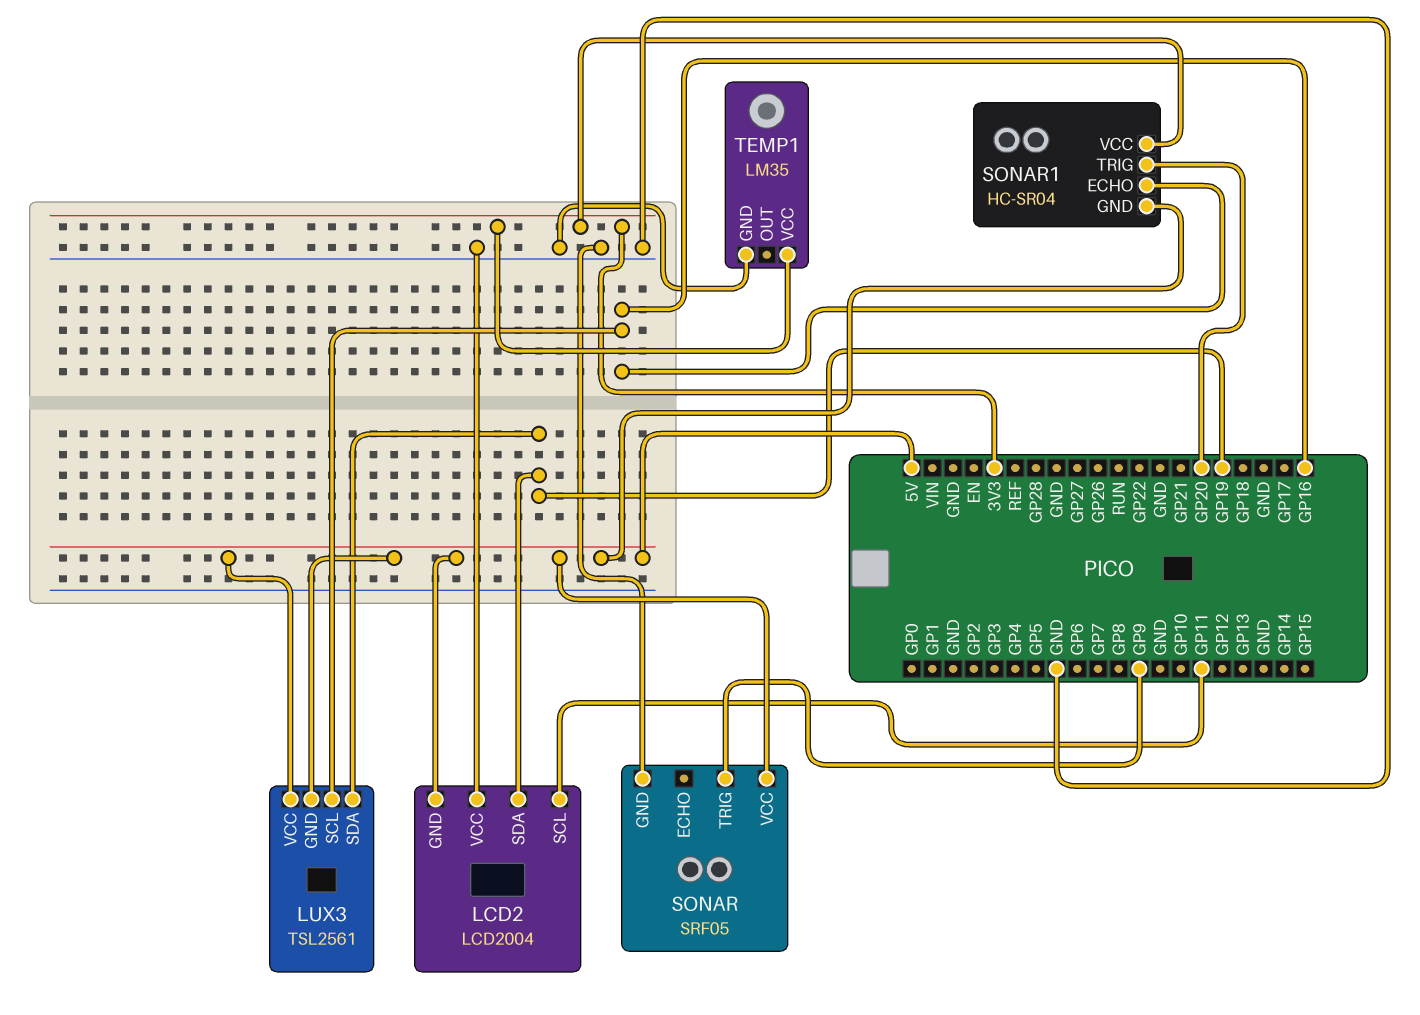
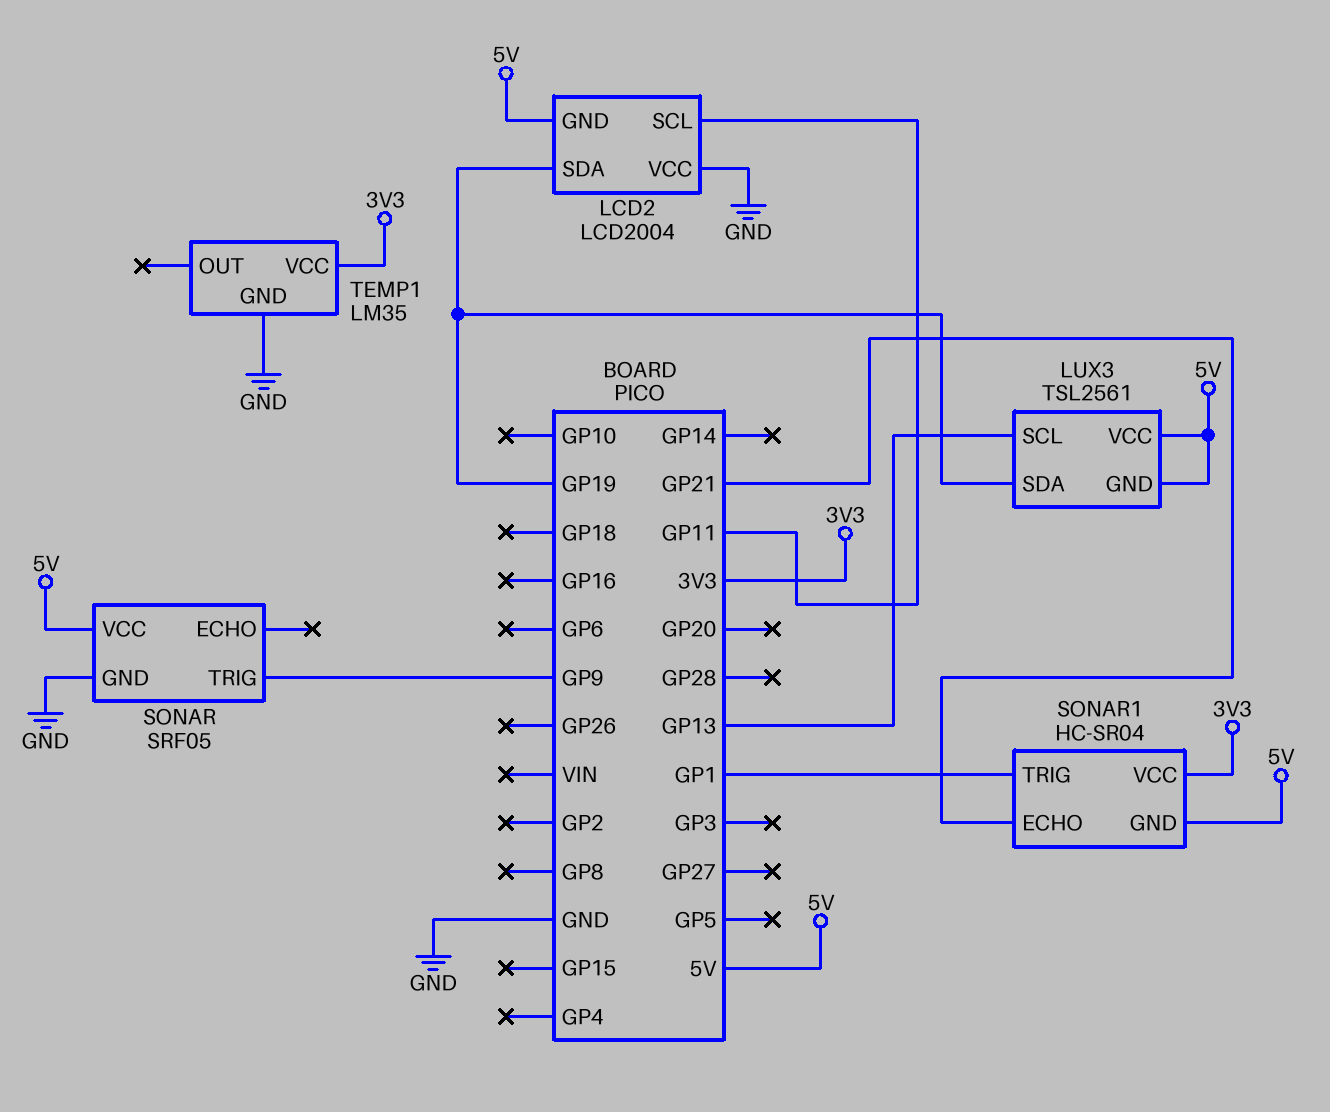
LUX3 pin SCL: GP16 -> GP13
SONAR1 pin ECHO: GP16 -> GP21
SONAR1 pin TRIG: GP20 -> GP1

